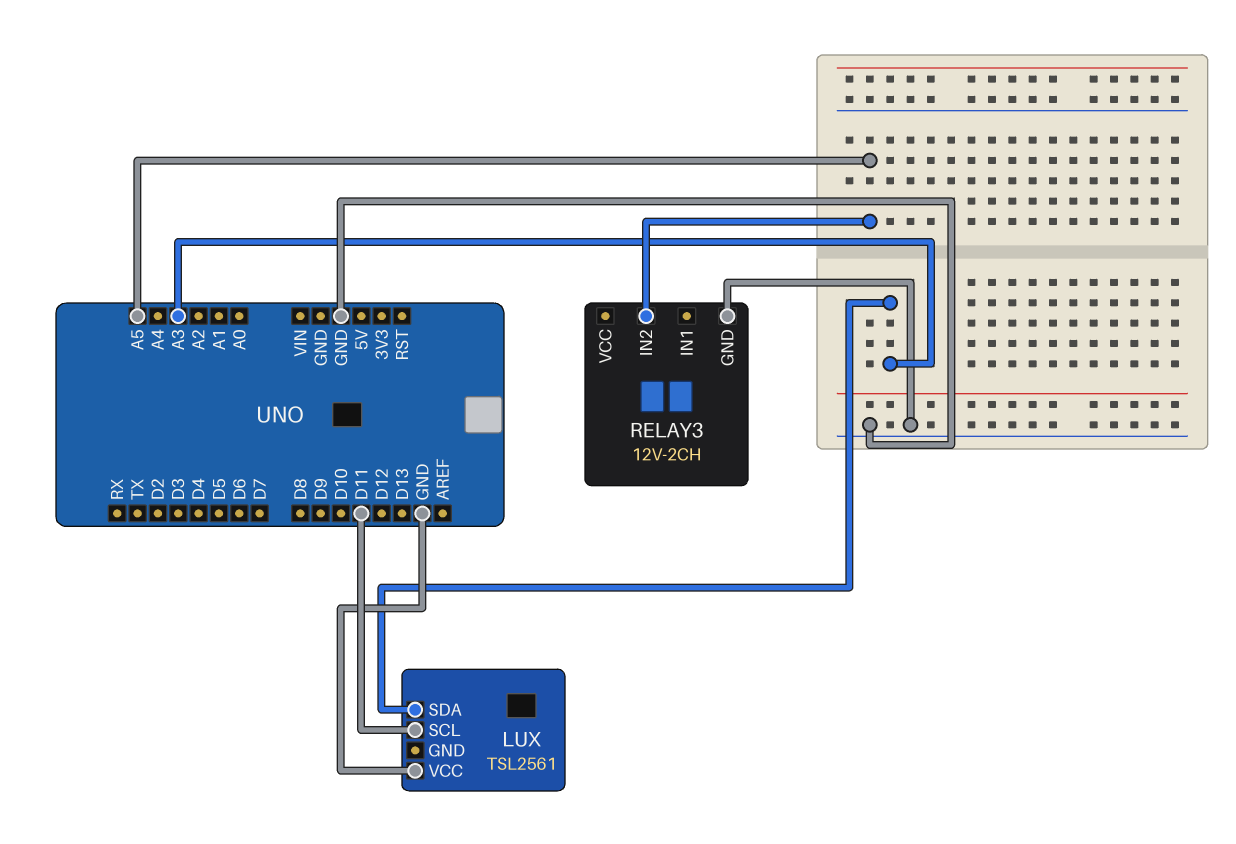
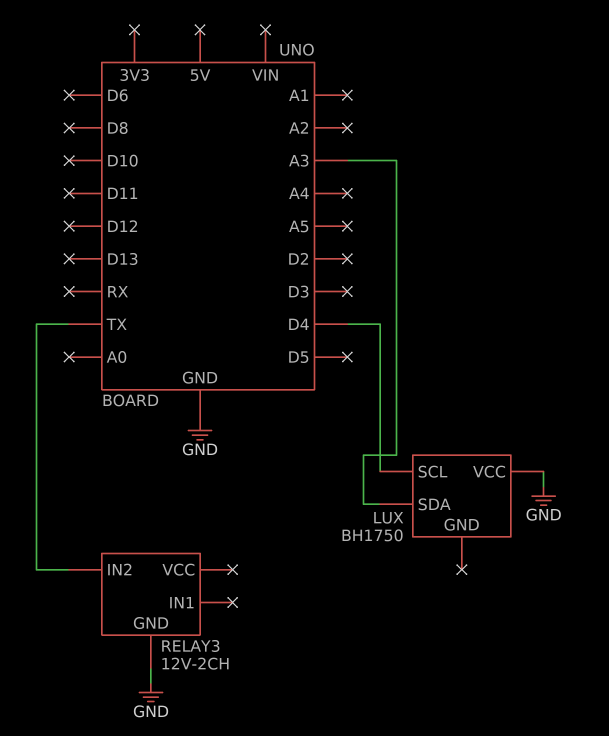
LUX: TSL2561 -> BH1750
LUX pin SCL: D11 -> D4
RELAY3 pin IN2: A5 -> TX

